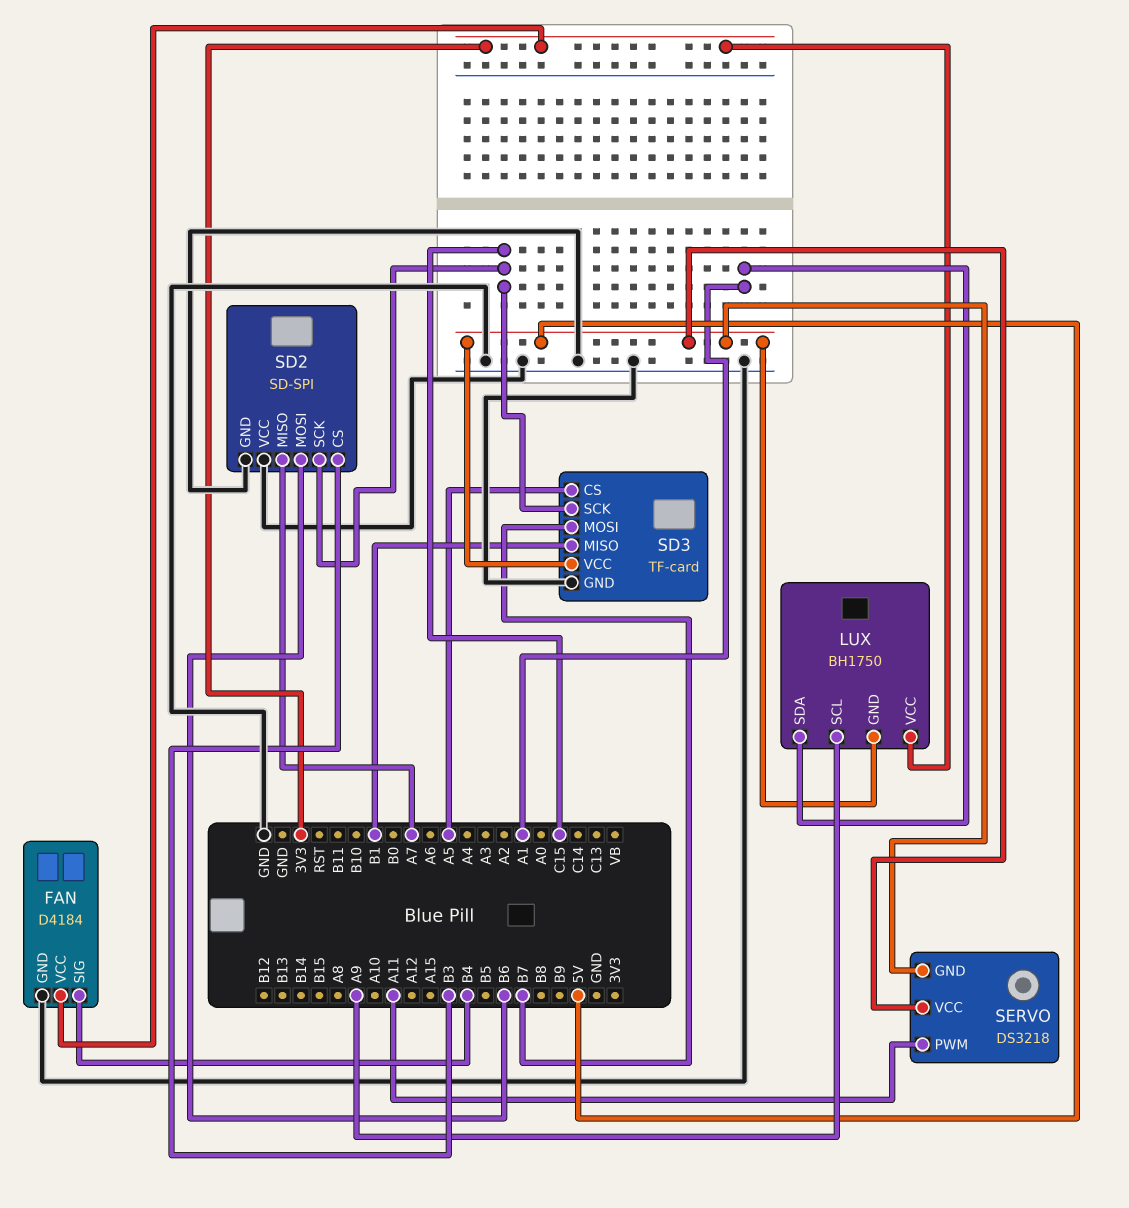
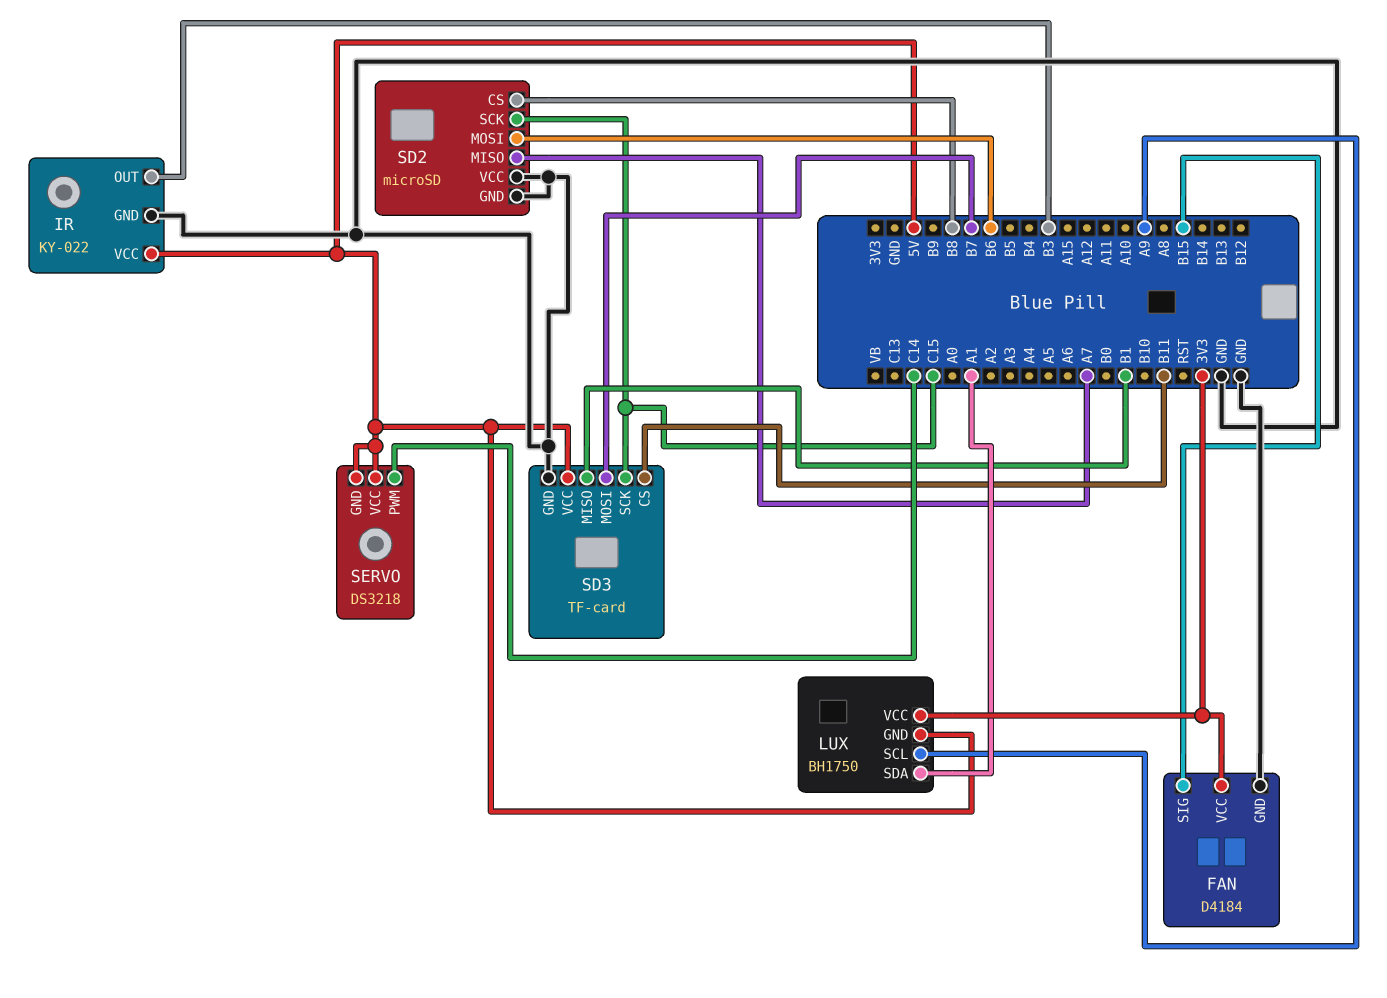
FAN pin SIG: B4 -> B15
IR: none -> KY-022
IR pin GND: none -> GND
IR pin OUT: none -> B3
IR pin VCC: none -> 5V
SD2: SD-SPI -> microSD
SD2 pin CS: B3 -> B8
SD3 pin CS: A5 -> B11
SERVO pin PWM: A11 -> C14

